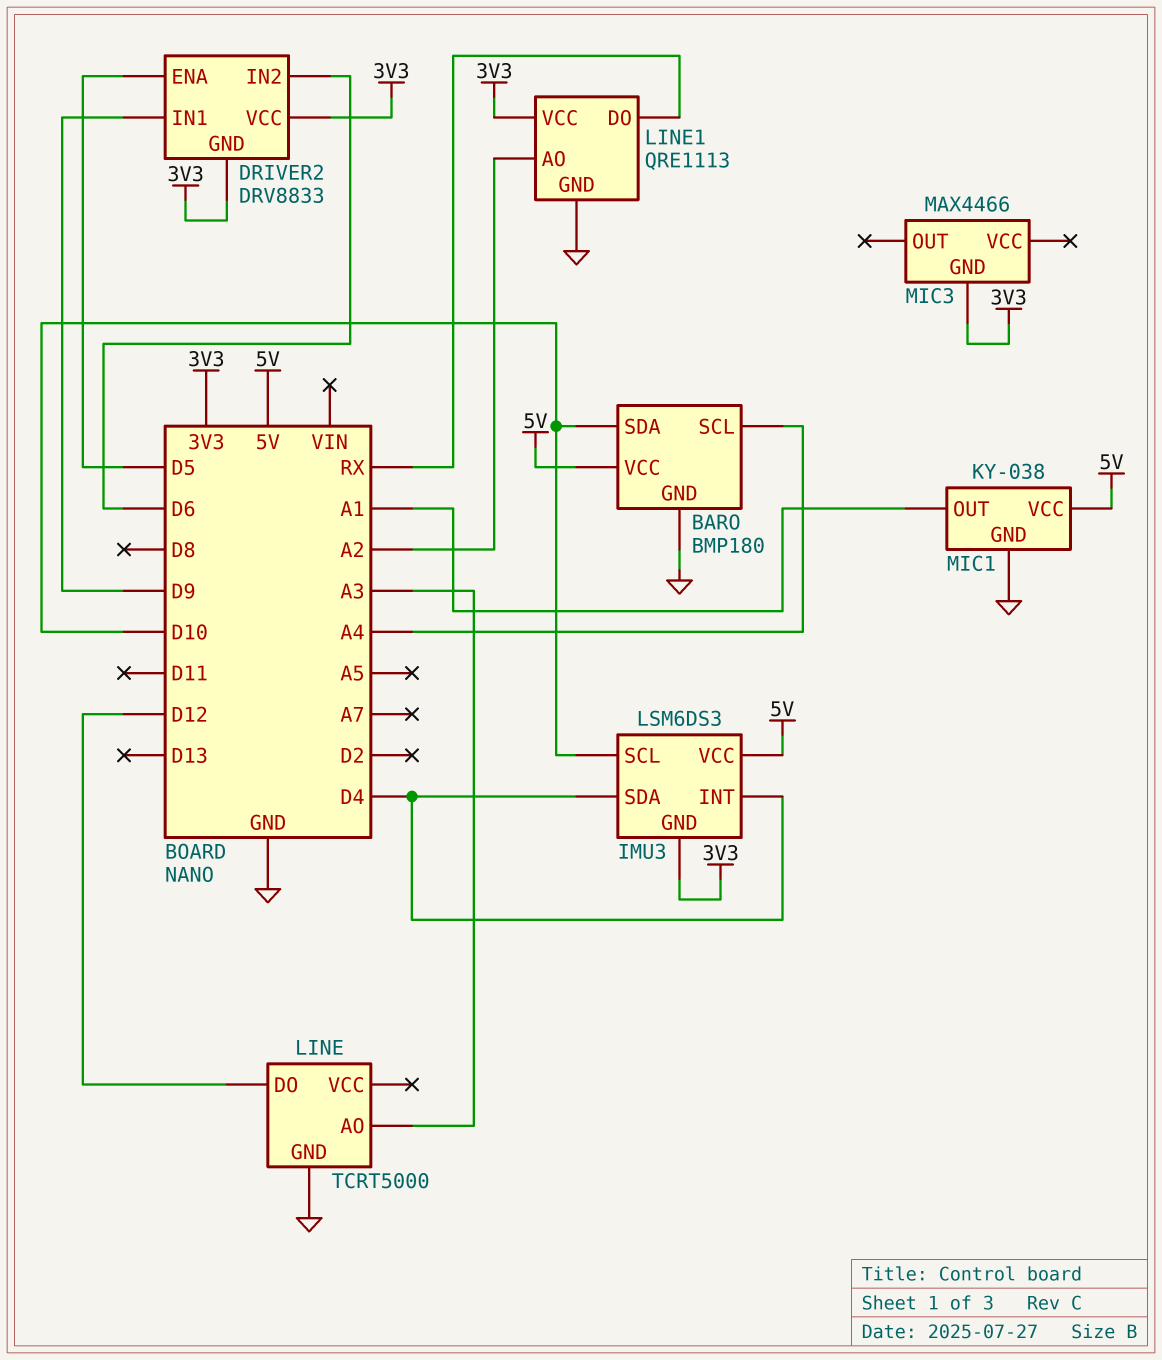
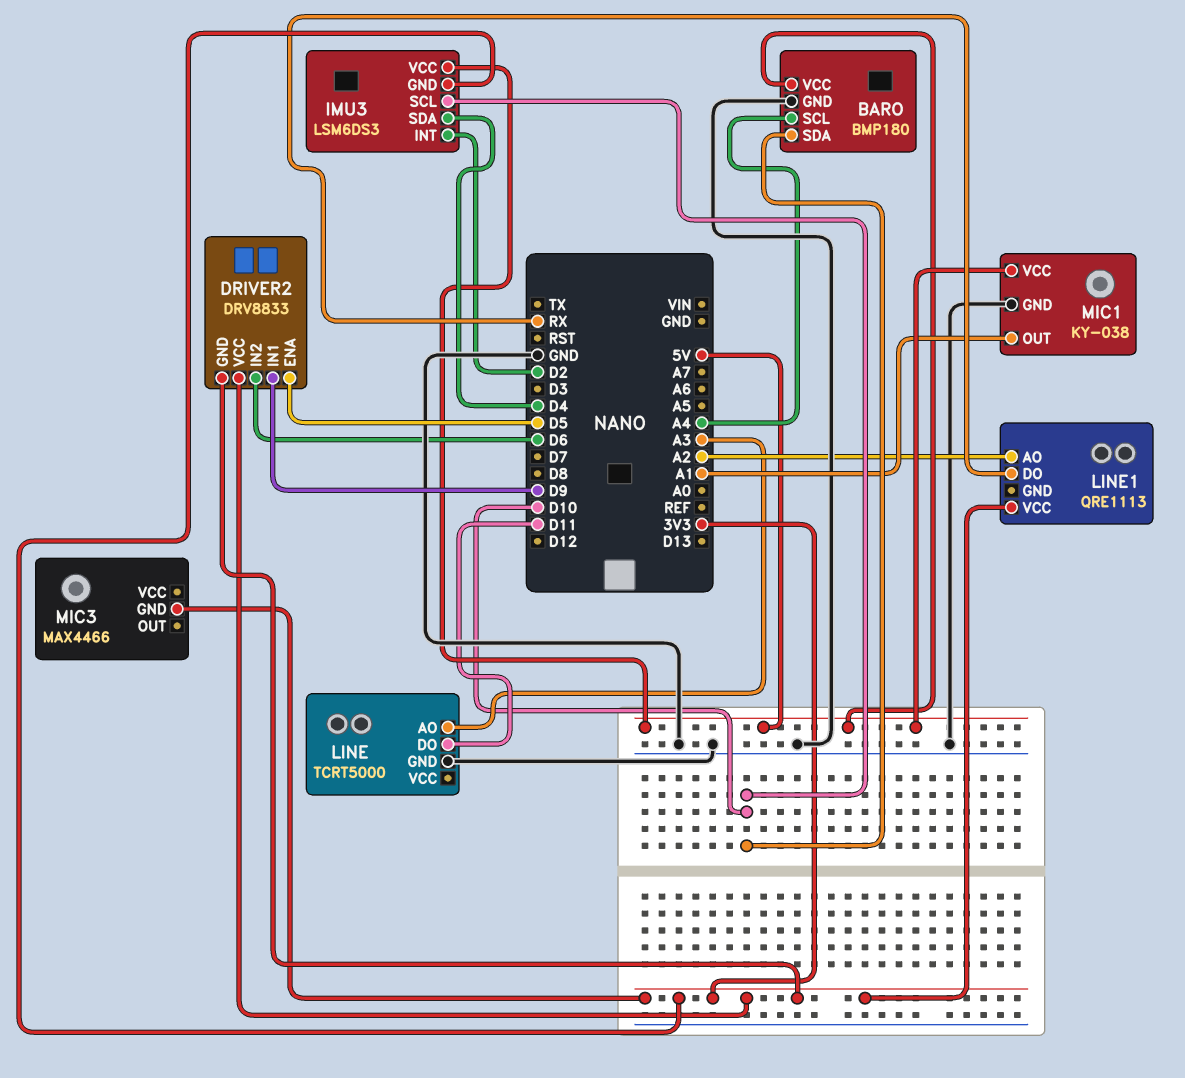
IMU3 pin INT: D4 -> D2
LINE pin DO: D12 -> D11
LINE1 pin GND: GND -> none

